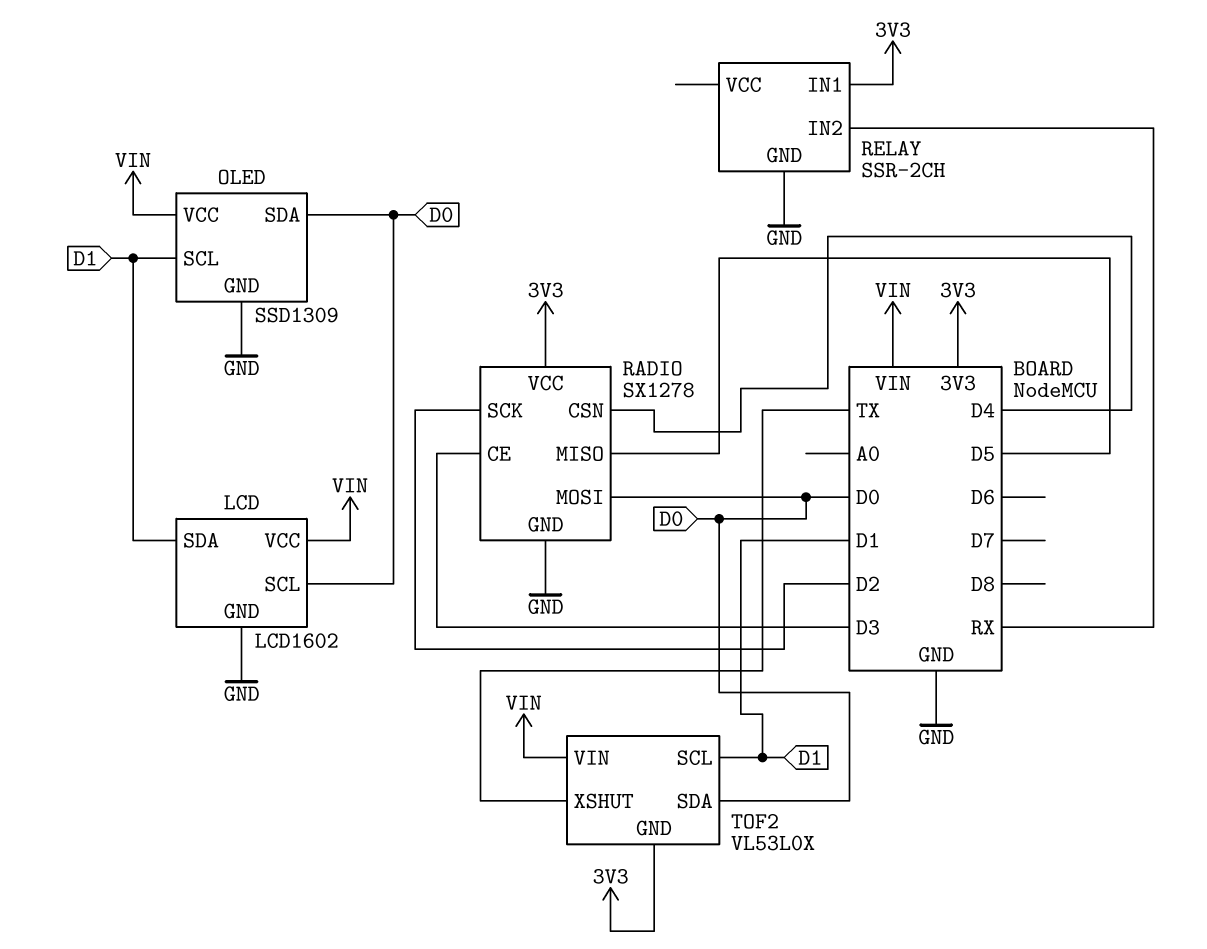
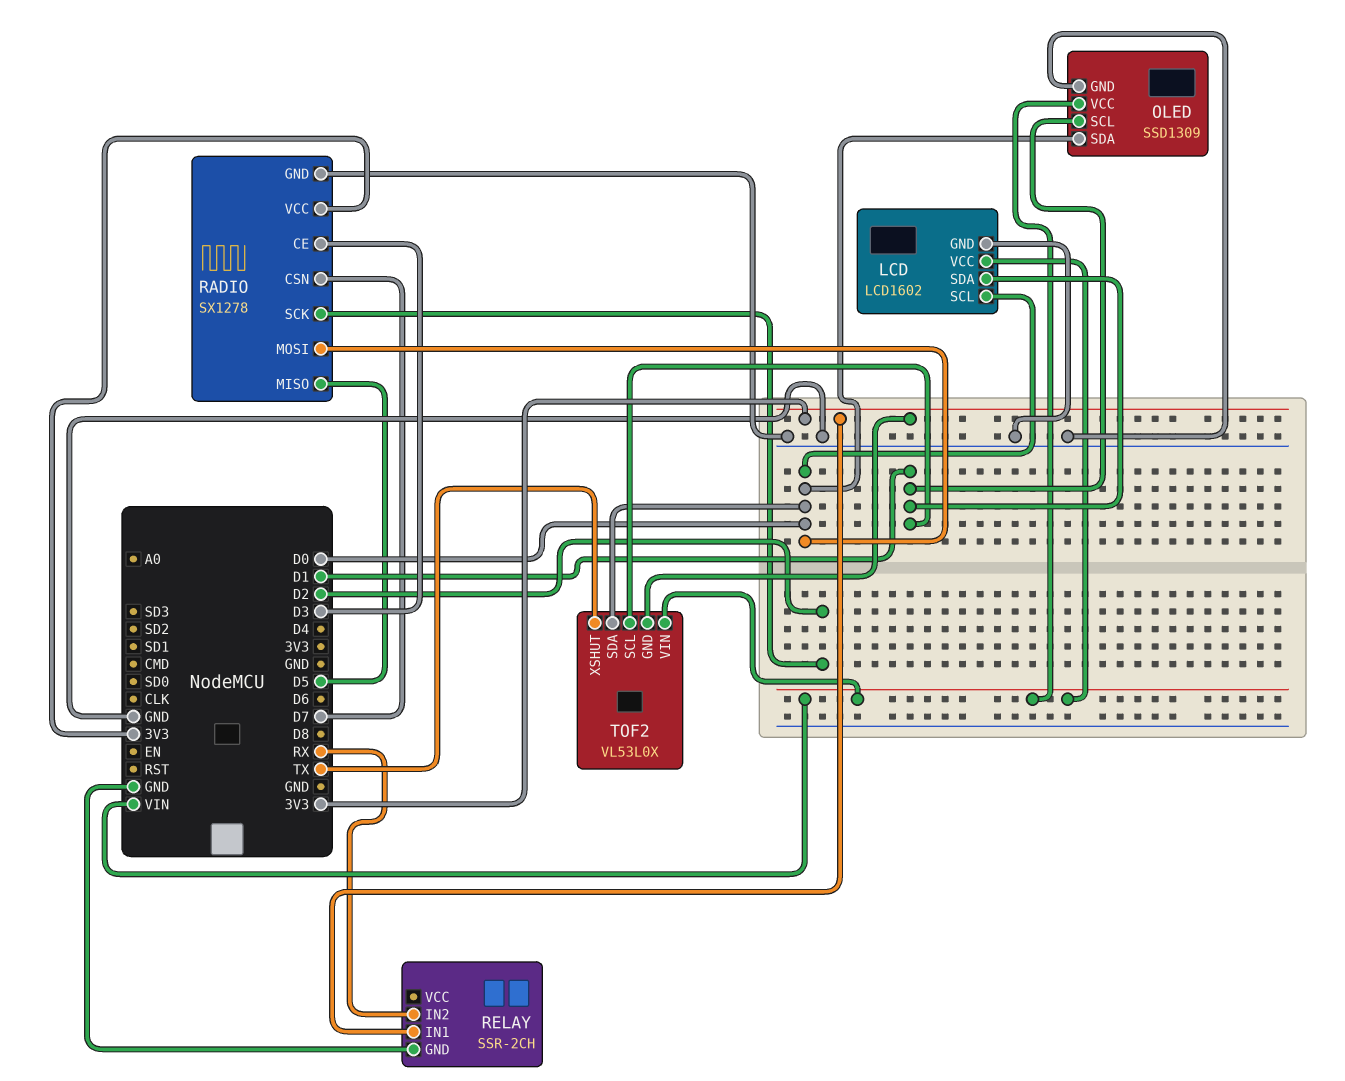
RADIO pin CSN: D4 -> D7

